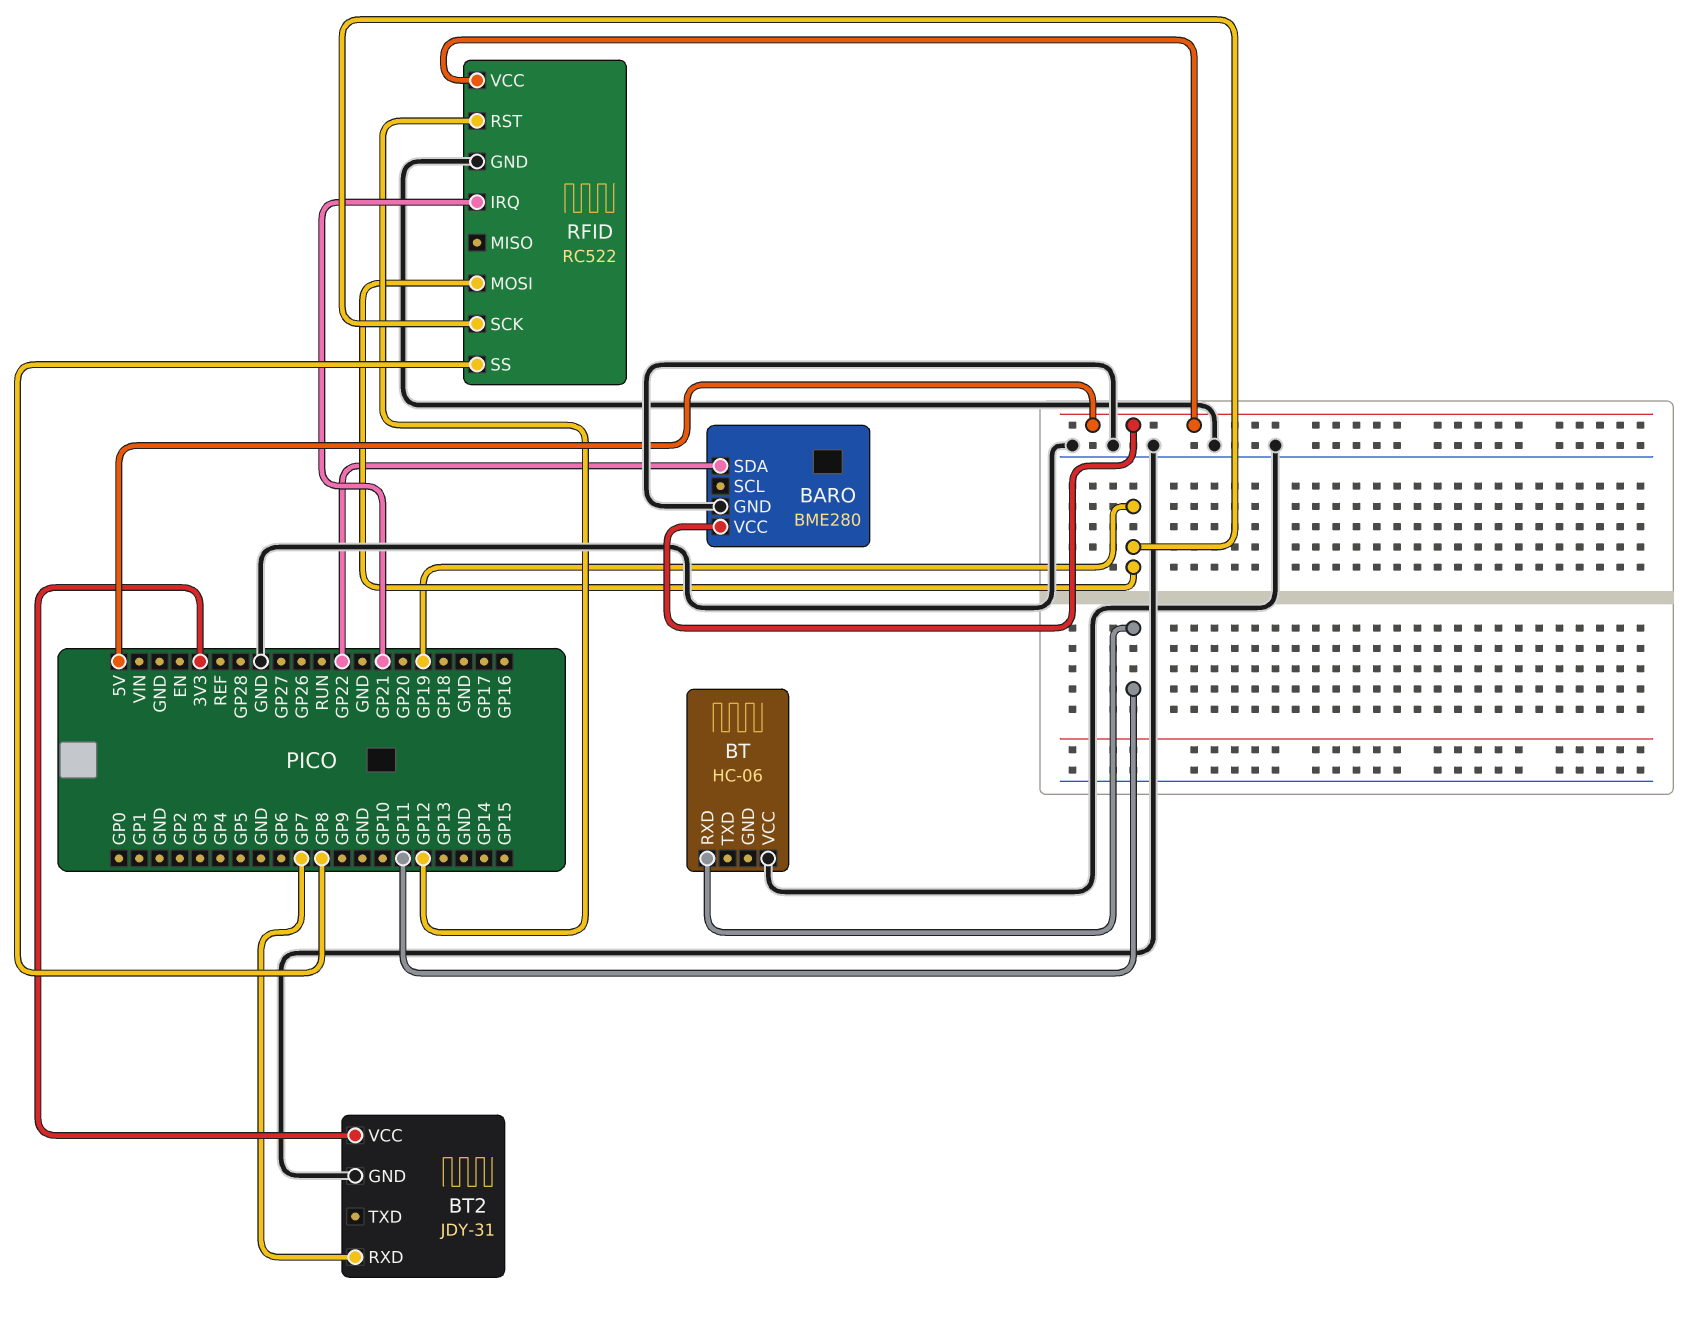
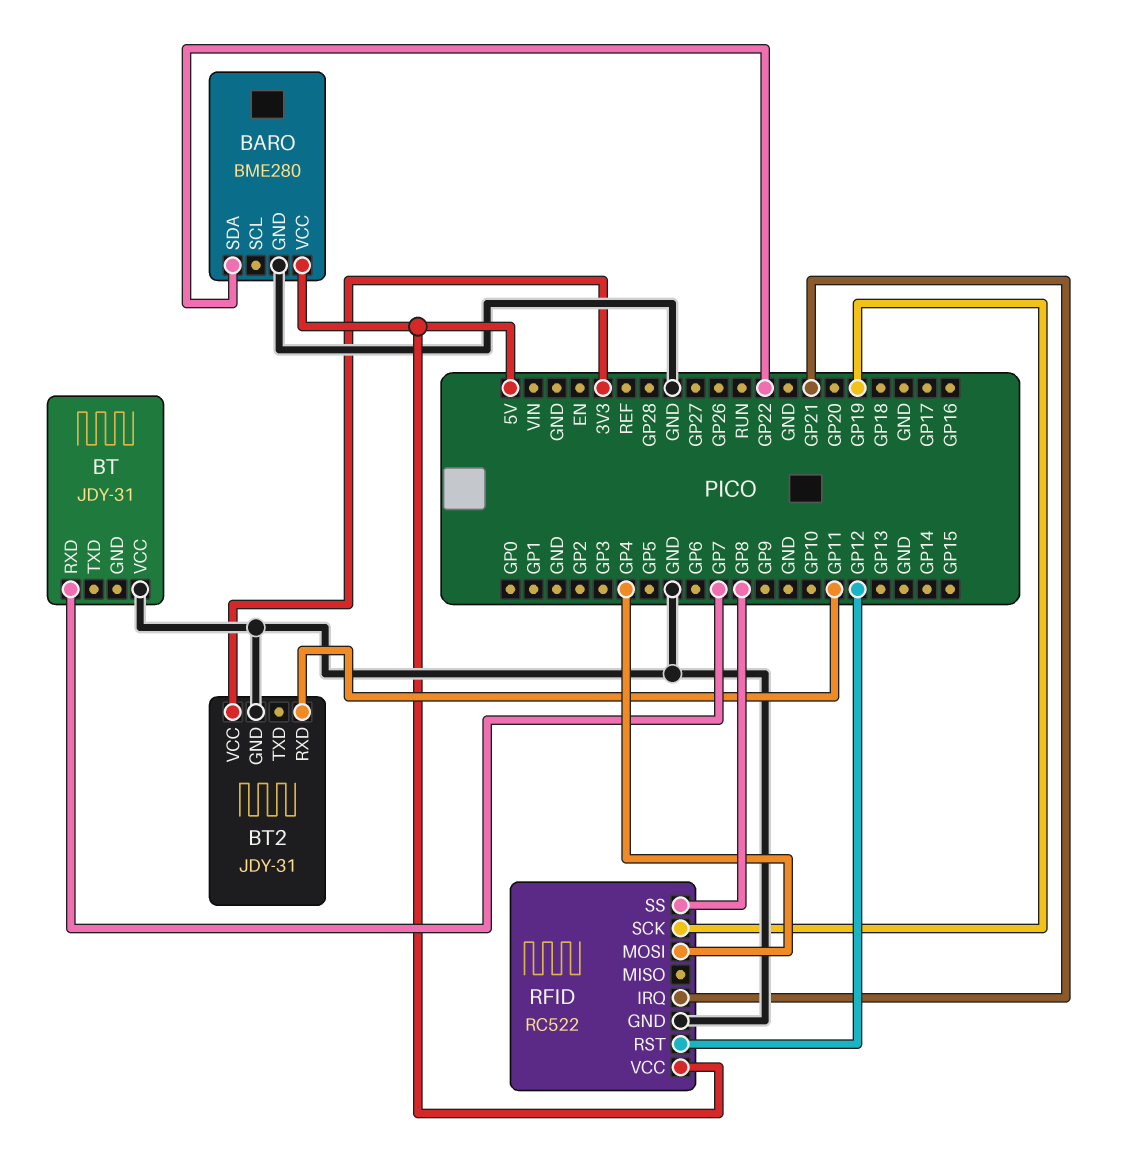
BT: HC-06 -> JDY-31
BT pin RXD: GP11 -> GP7
BT2 pin RXD: GP7 -> GP11
RFID pin MOSI: GP19 -> GP4

